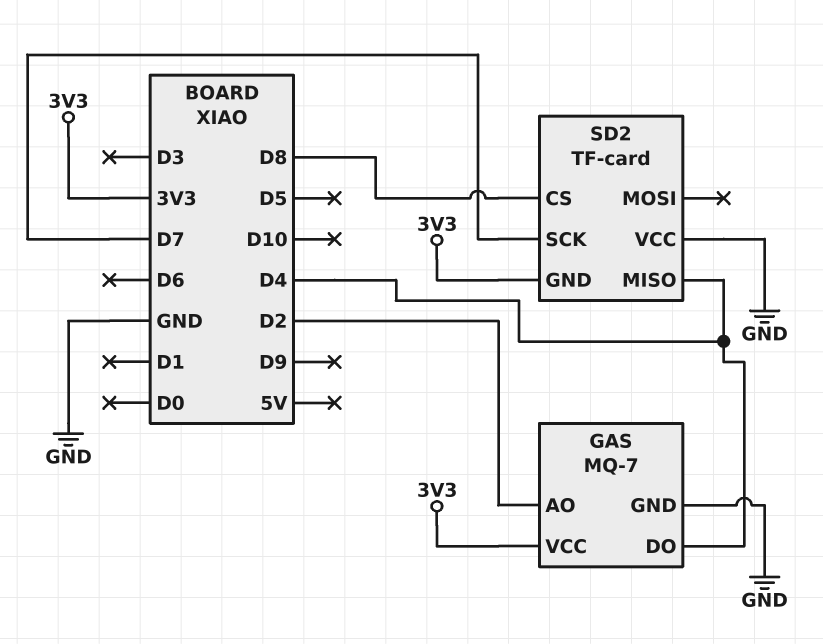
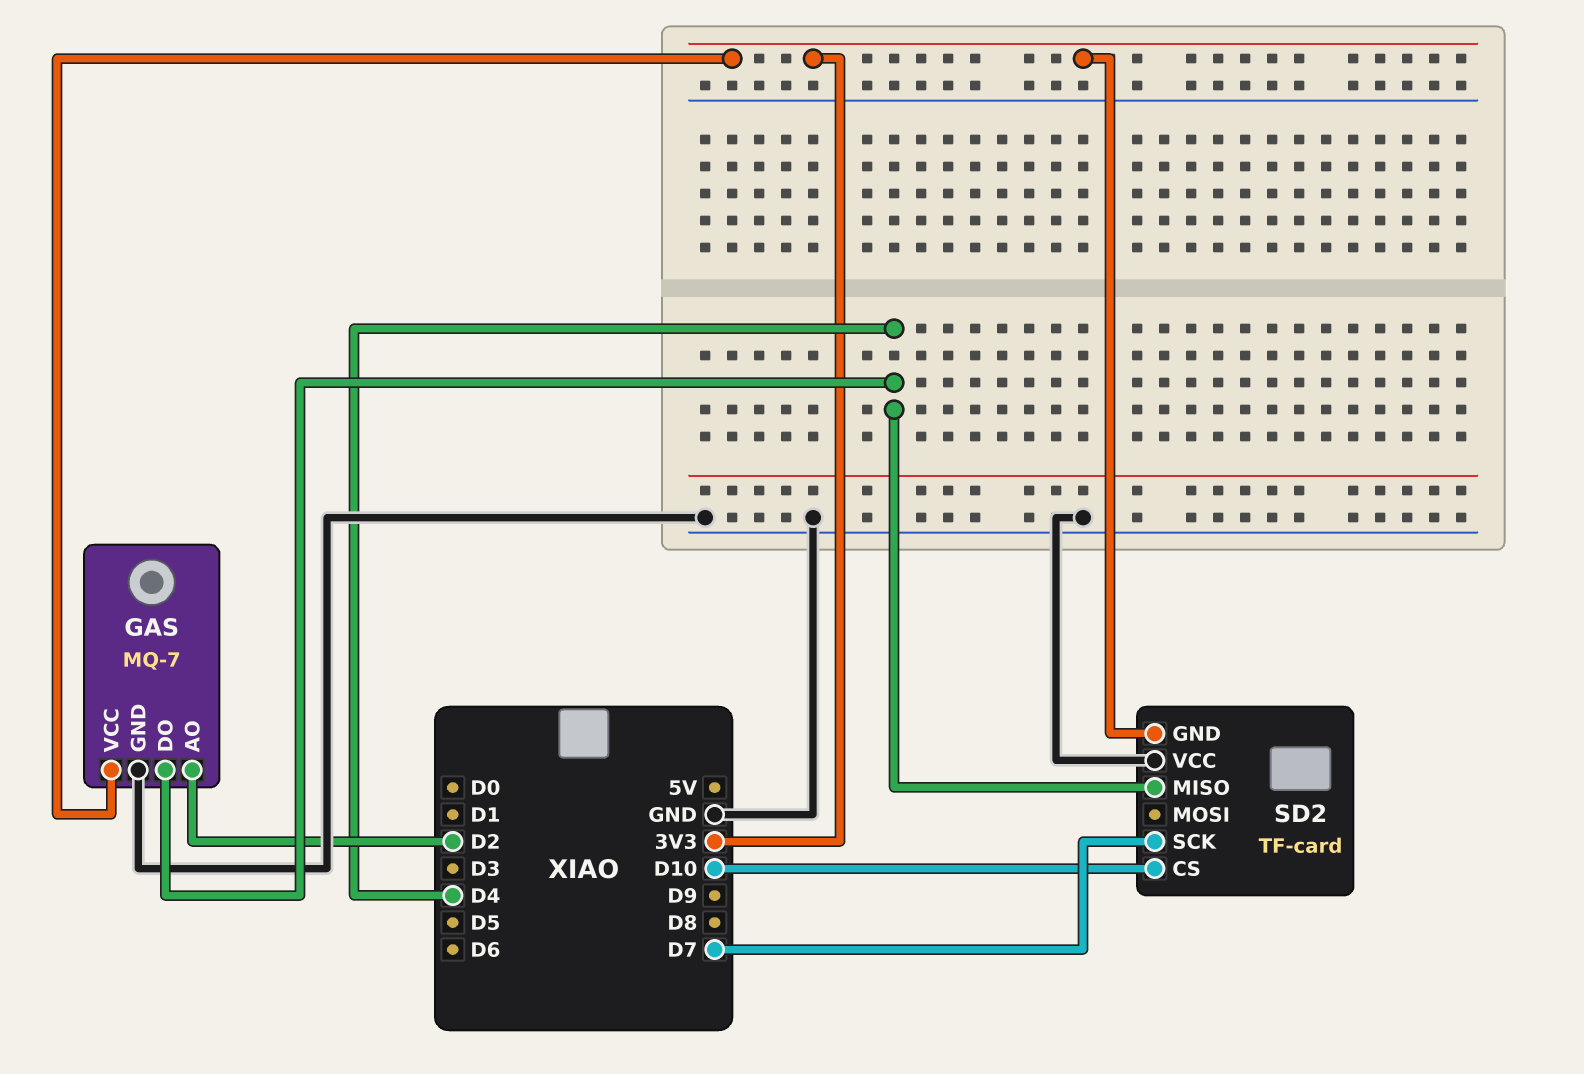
SD2 pin CS: D8 -> D10

